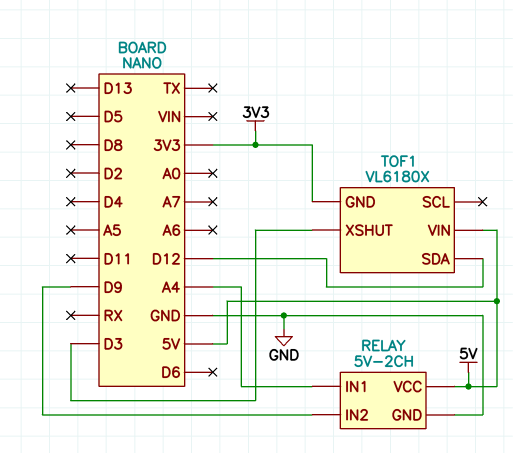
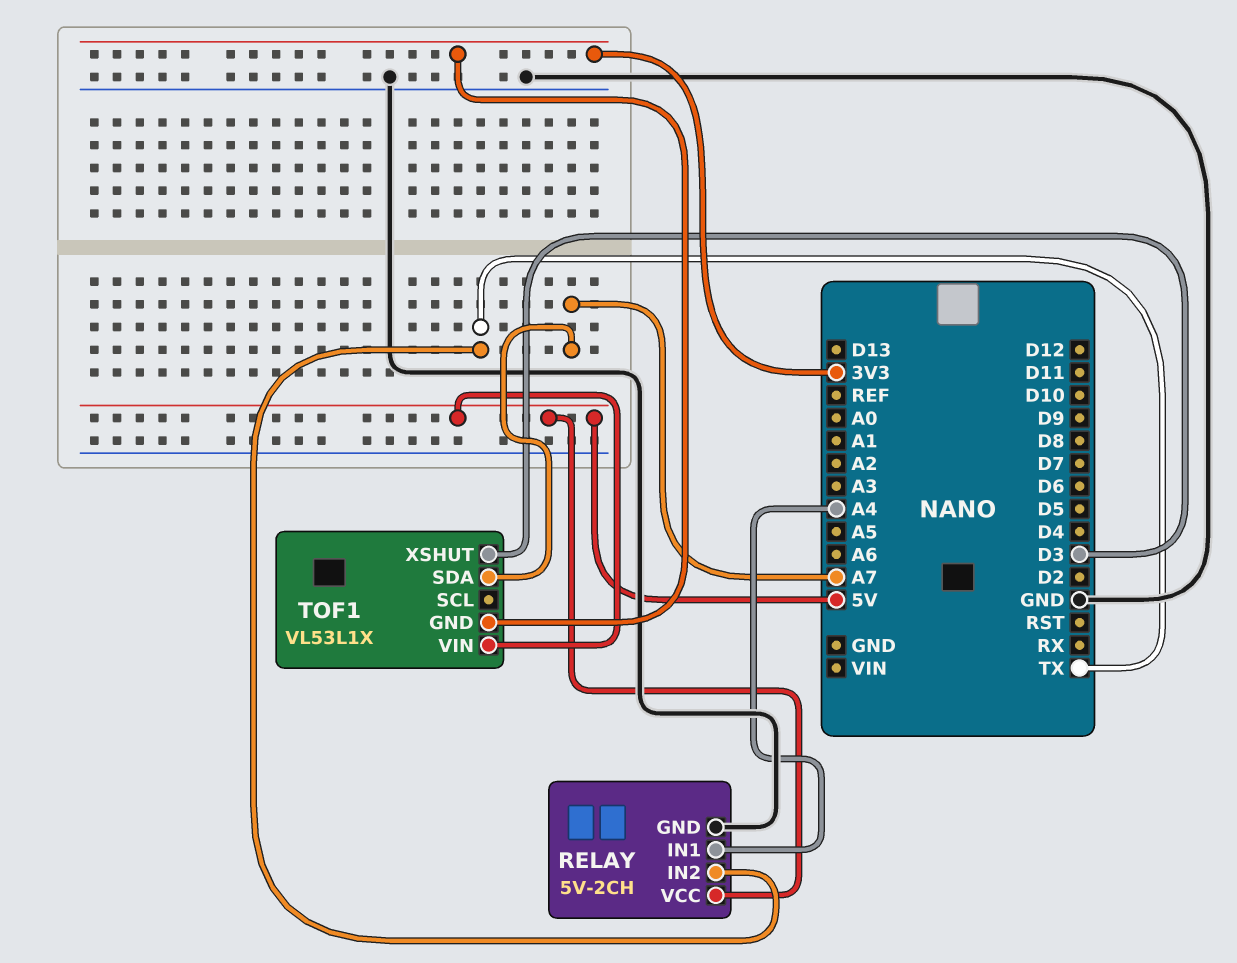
RELAY pin IN2: D9 -> TX
TOF1: VL6180X -> VL53L1X
TOF1 pin SDA: D12 -> A7

